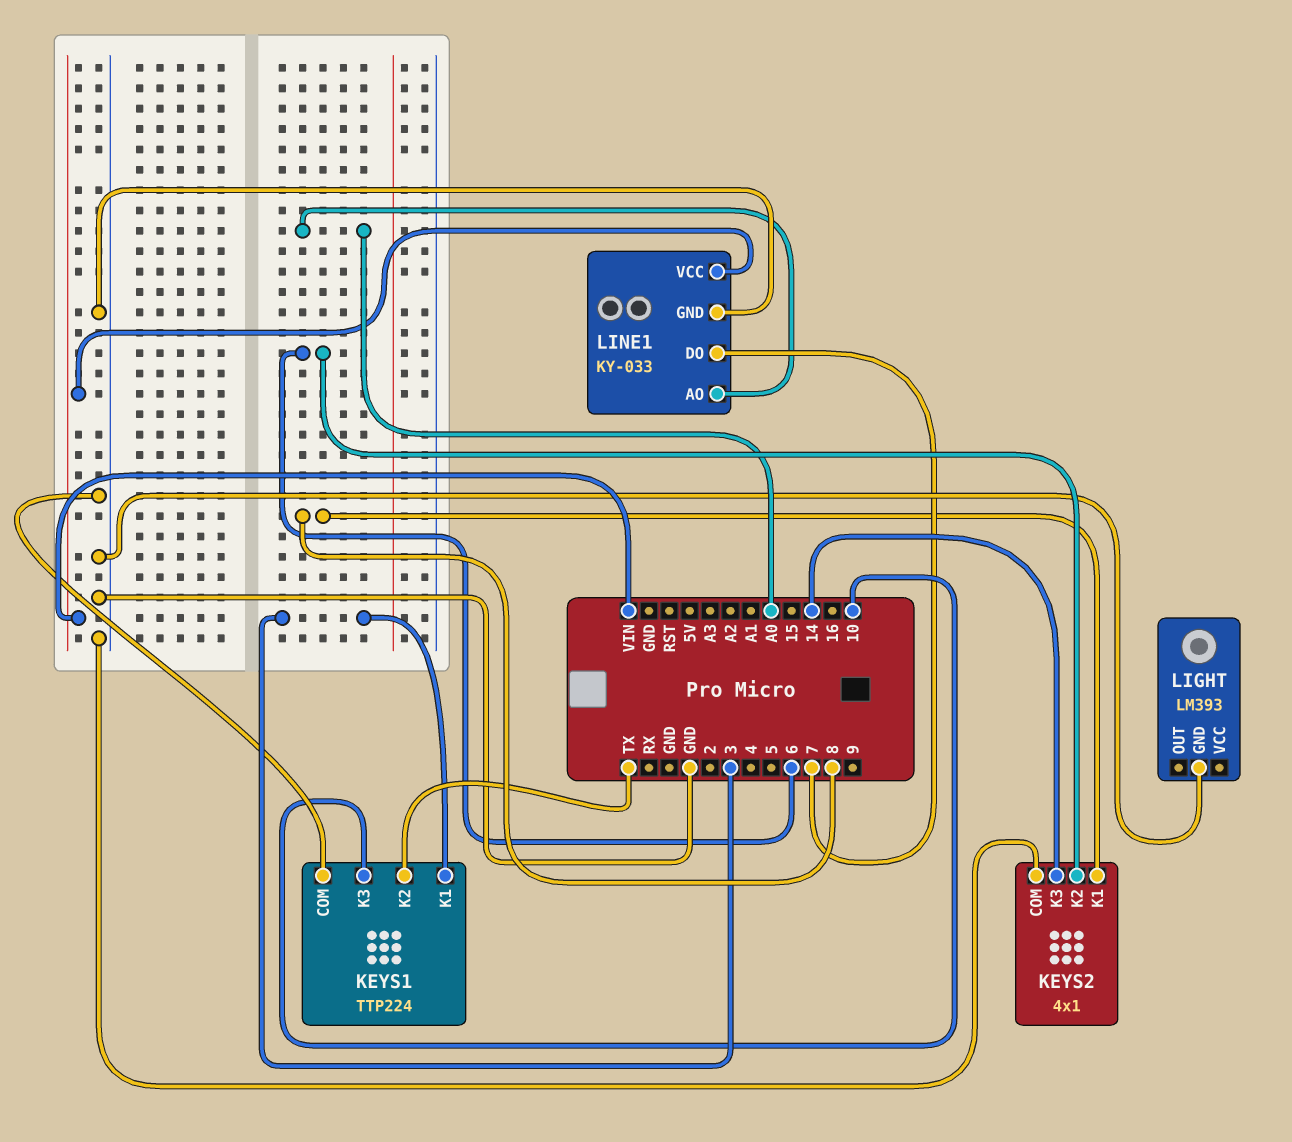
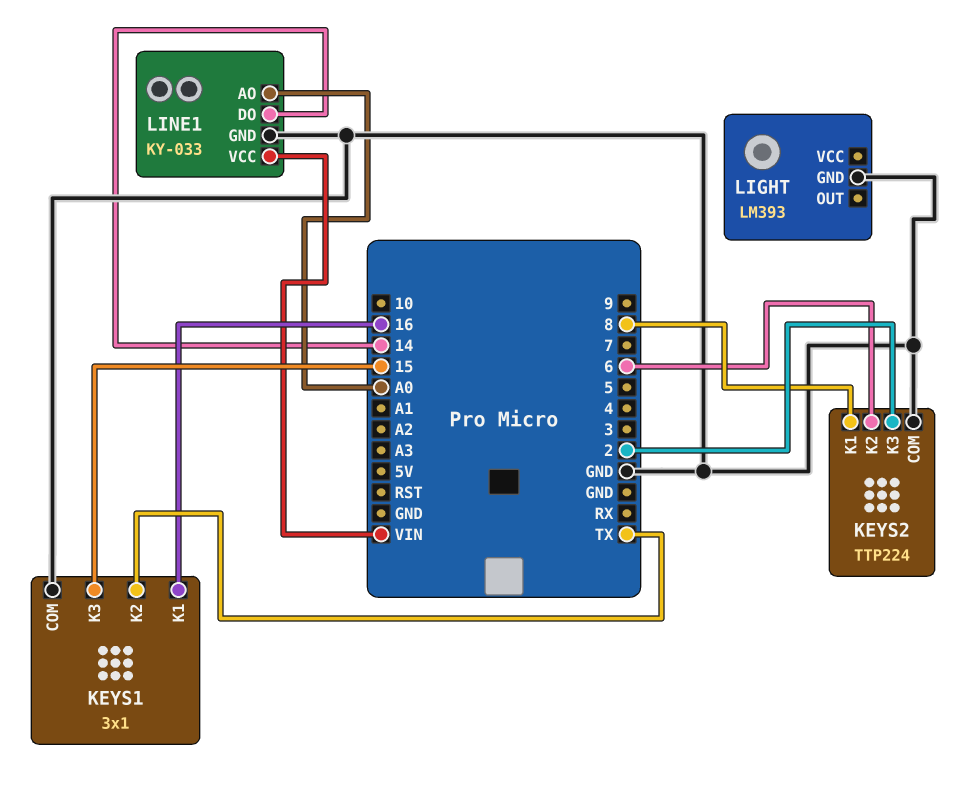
KEYS1: TTP224 -> 3x1
KEYS1 pin K1: 3 -> 16
KEYS1 pin K3: 10 -> 15
KEYS2: 4x1 -> TTP224
KEYS2 pin K3: 14 -> 2
LINE1 pin DO: 7 -> 14

